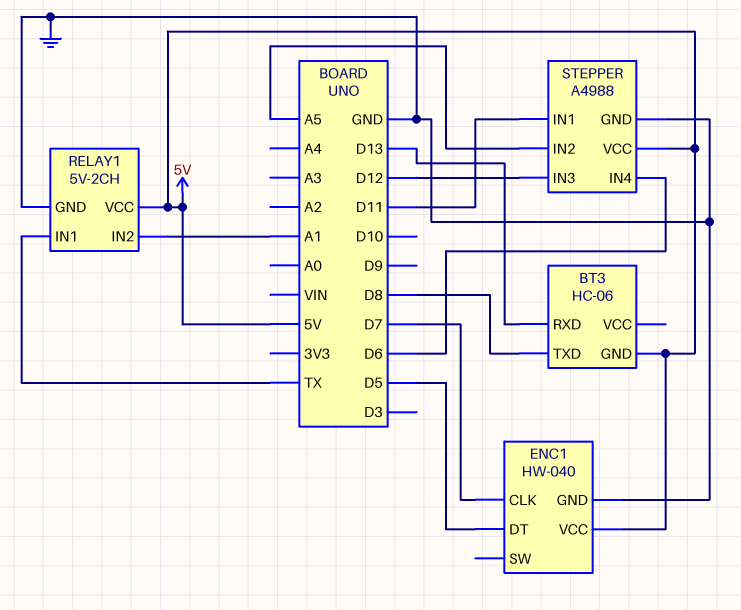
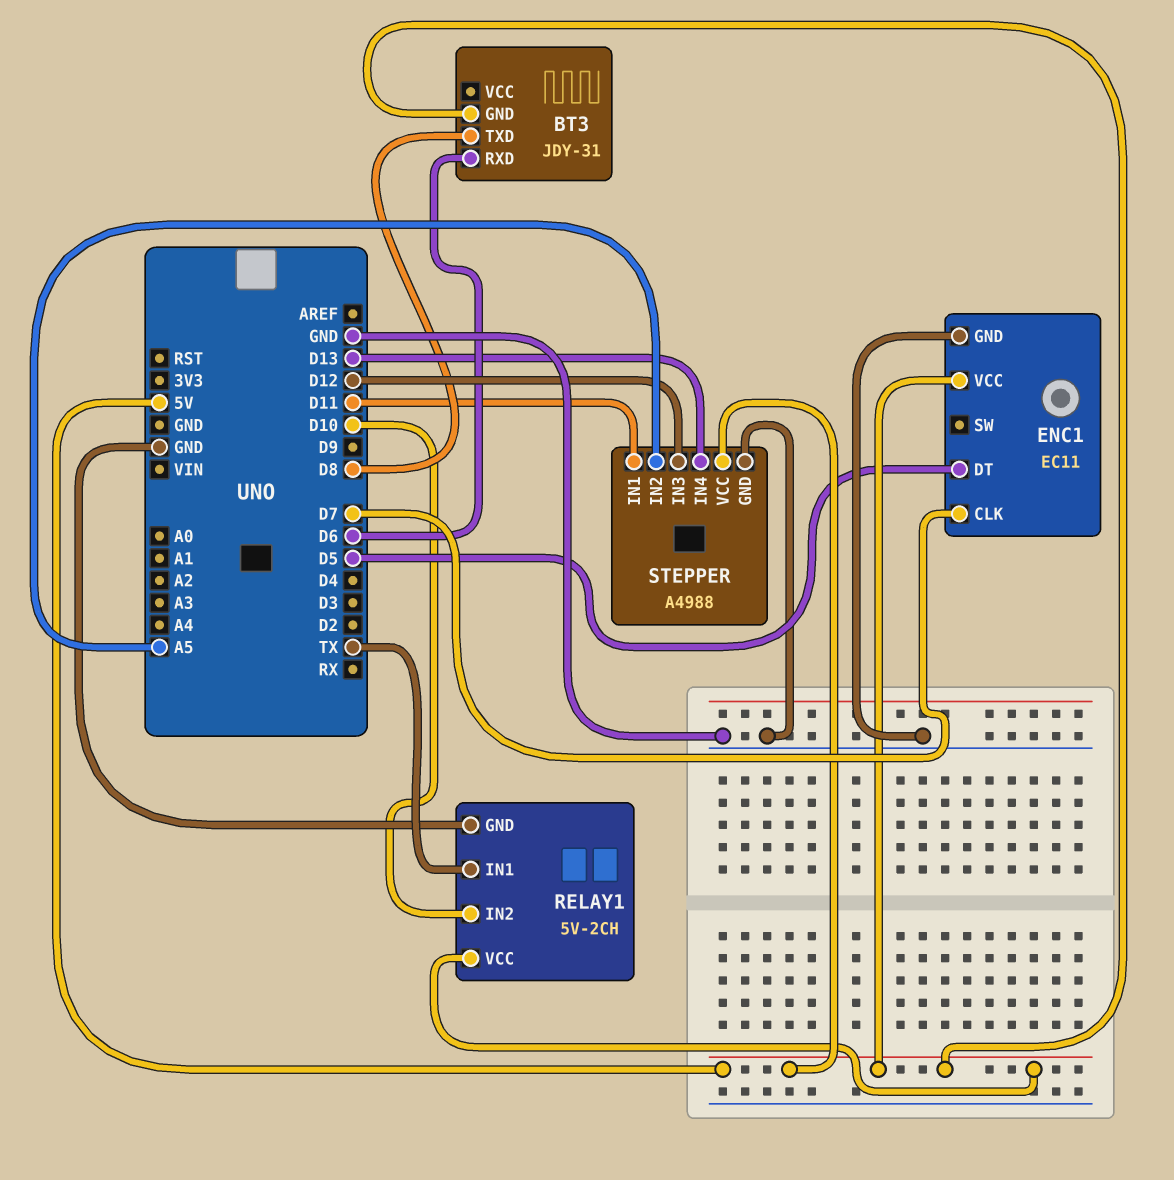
BT3: HC-06 -> JDY-31
BT3 pin RXD: D13 -> D6
ENC1: HW-040 -> EC11
RELAY1 pin IN2: A1 -> D10
STEPPER pin IN4: D6 -> D13

